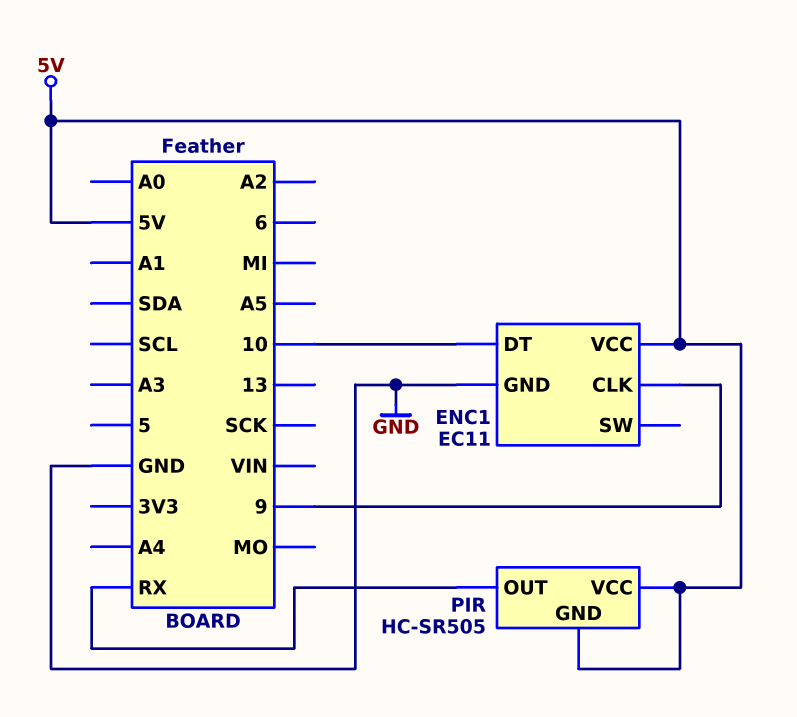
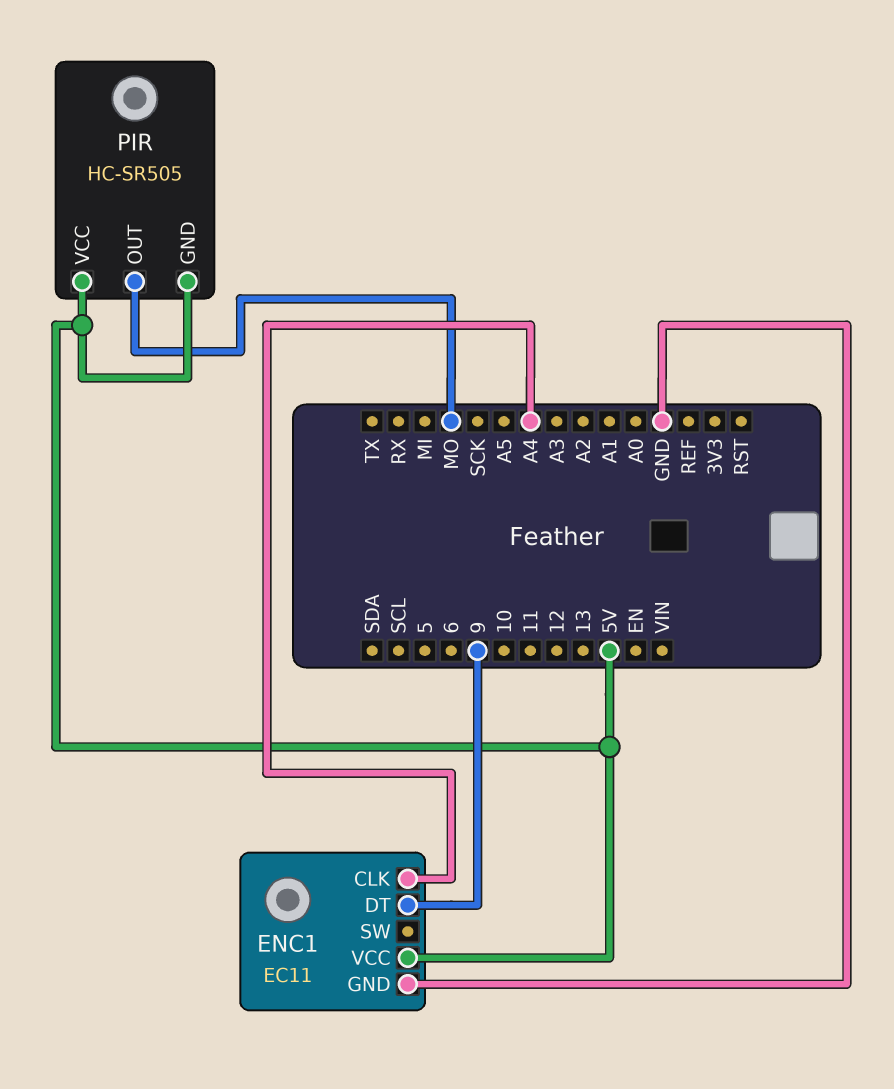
ENC1 pin CLK: 9 -> A4
ENC1 pin DT: 10 -> 9
PIR pin OUT: RX -> MO

